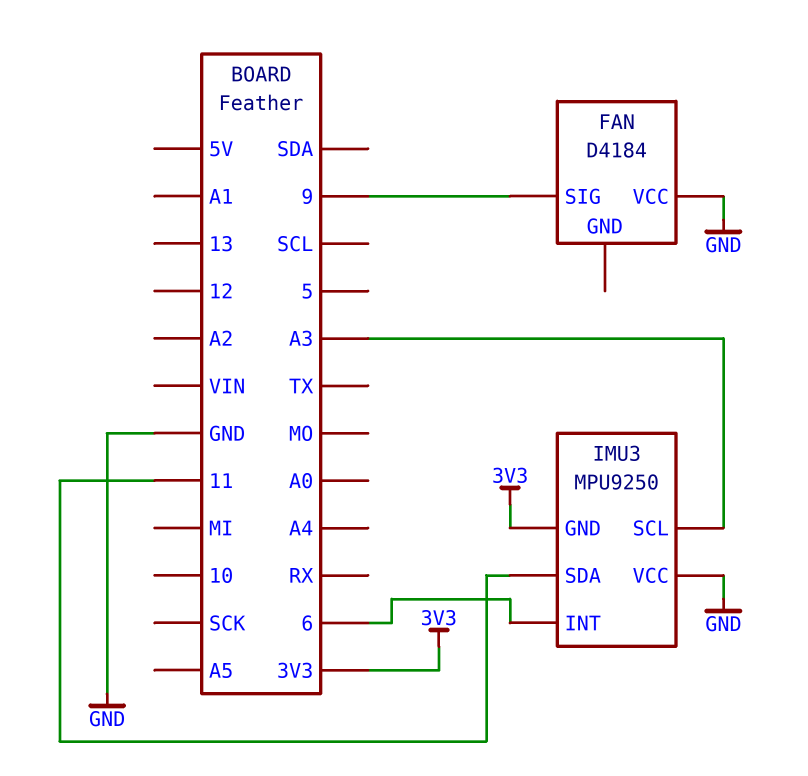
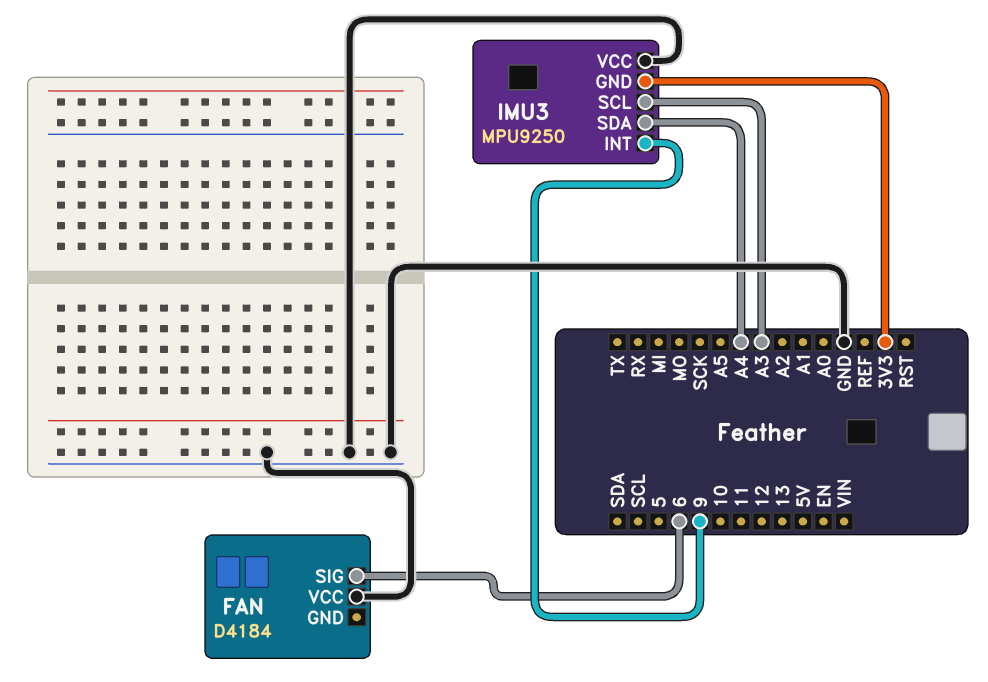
FAN pin SIG: 9 -> 6
IMU3 pin INT: 6 -> 9
IMU3 pin SDA: 11 -> A4

